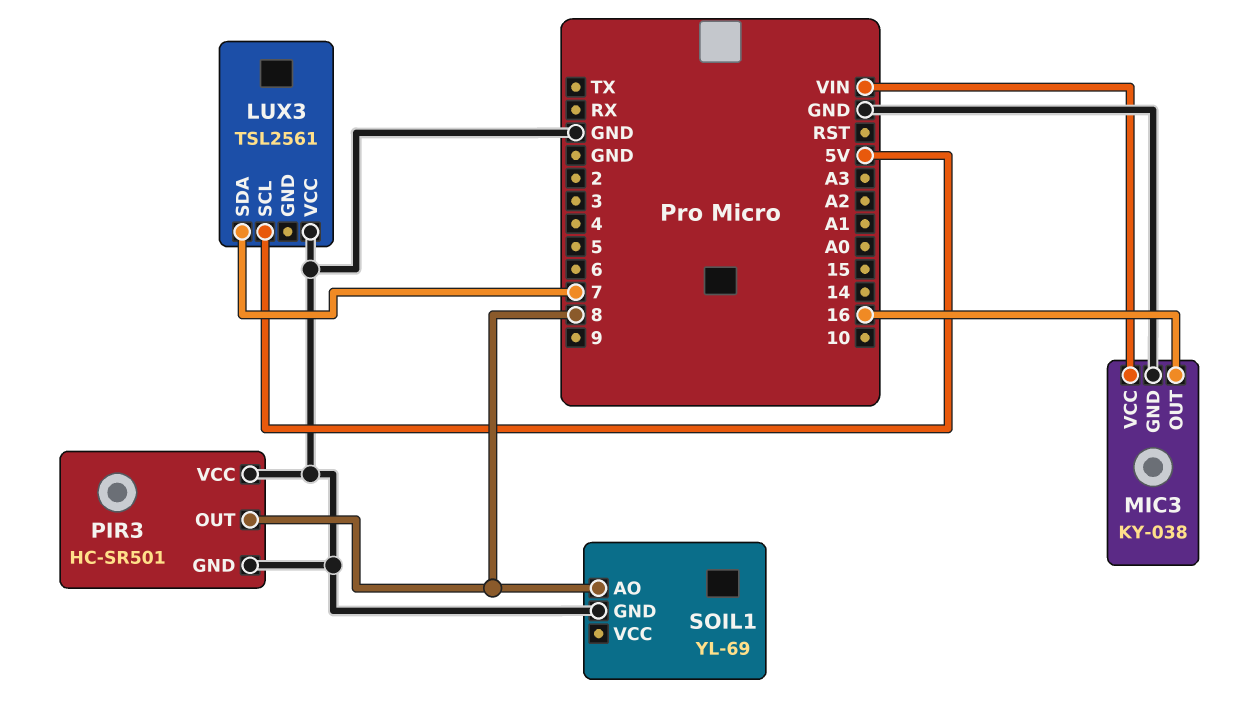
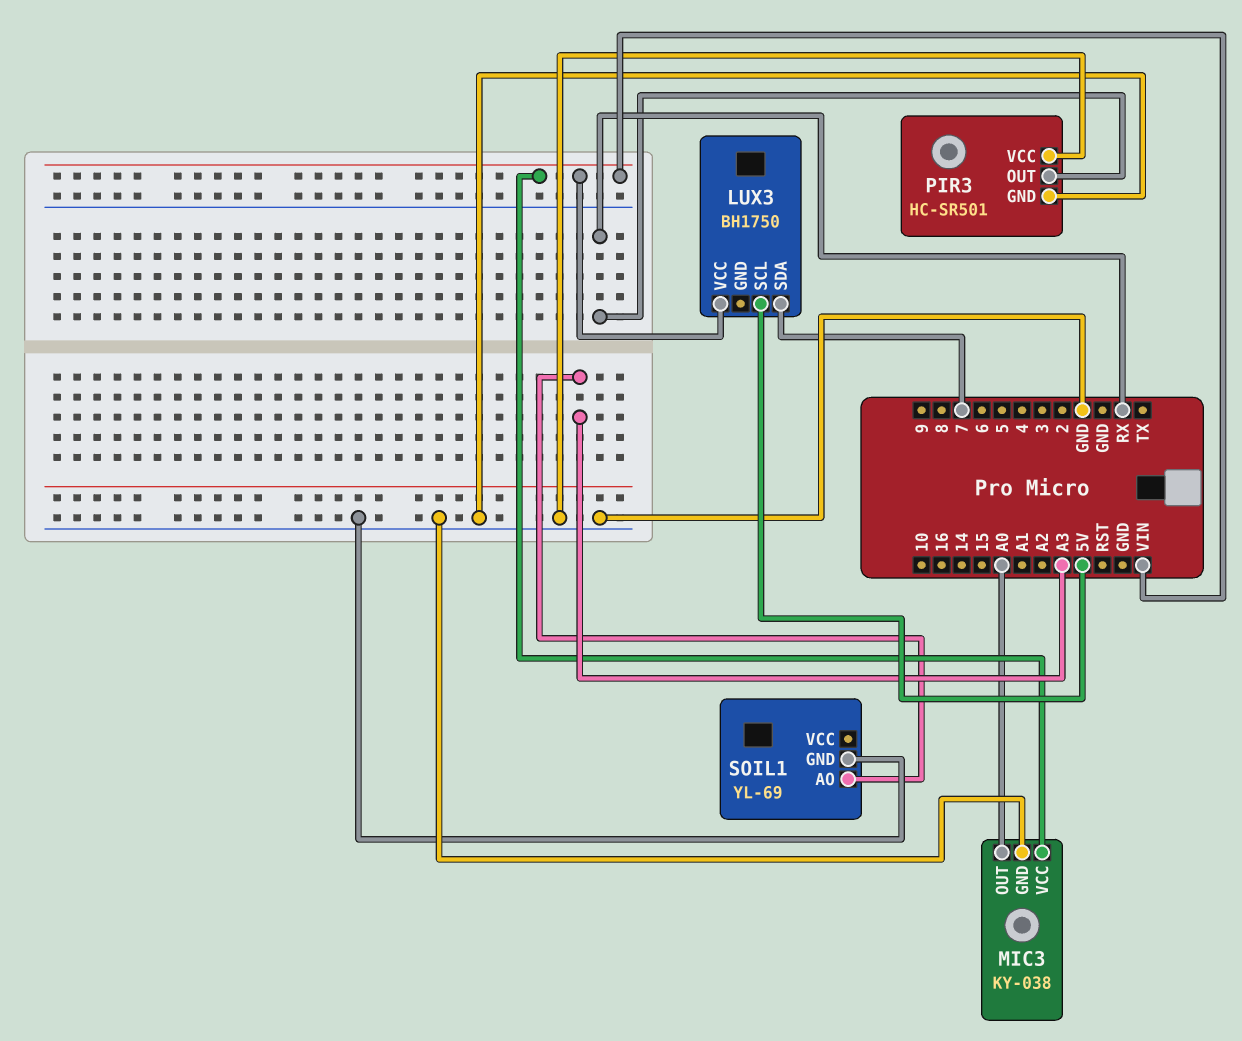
LUX3: TSL2561 -> BH1750
LUX3 pin VCC: GND -> VIN
MIC3 pin OUT: 16 -> A0
PIR3 pin OUT: 8 -> RX
SOIL1 pin AO: 8 -> A3

